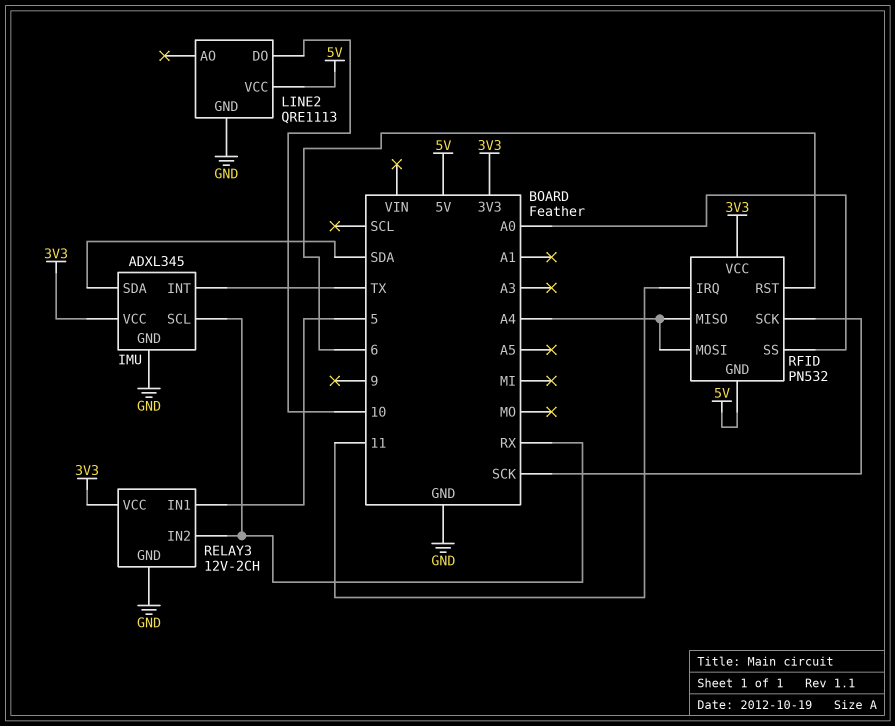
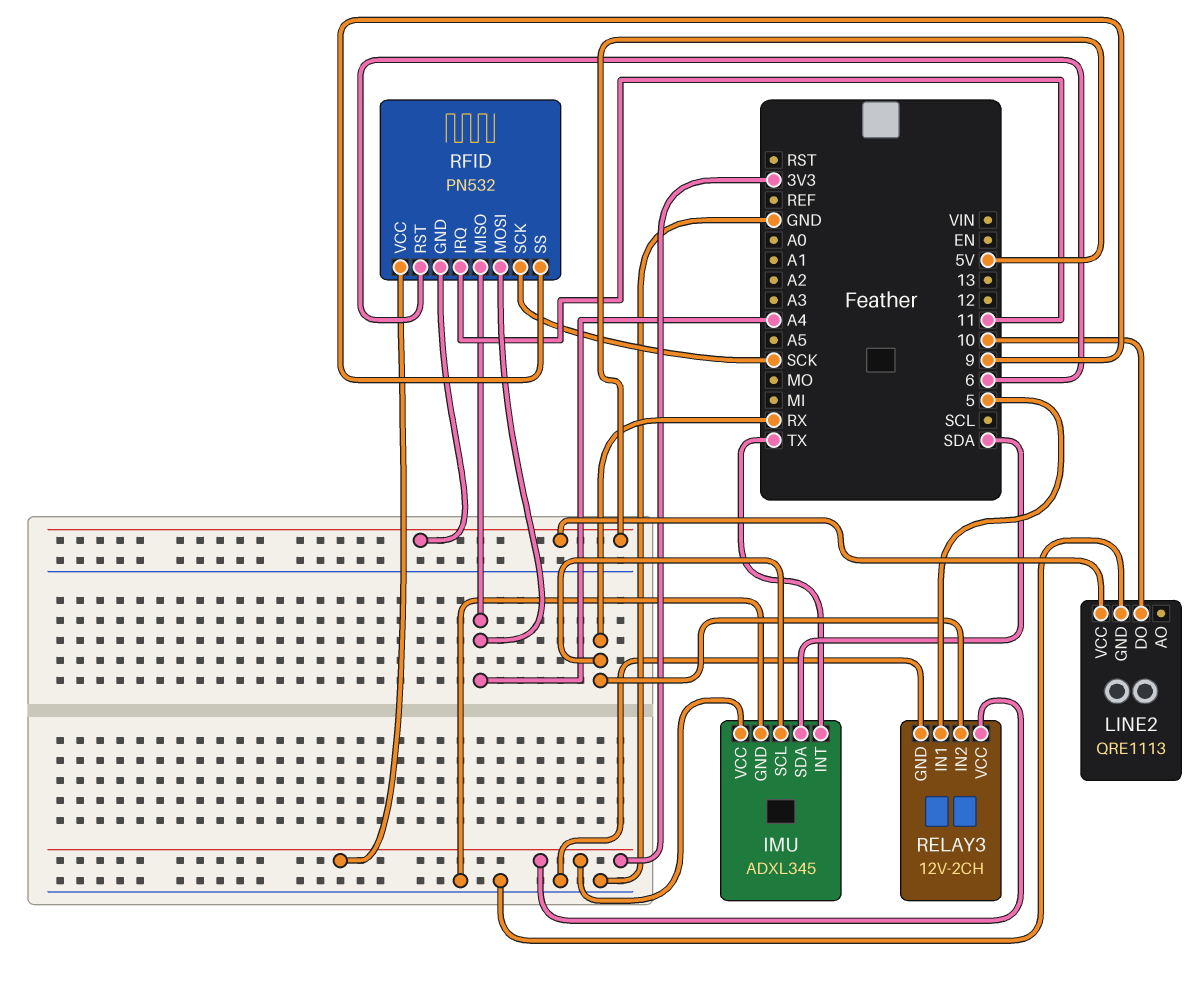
RFID pin SS: A0 -> 9

